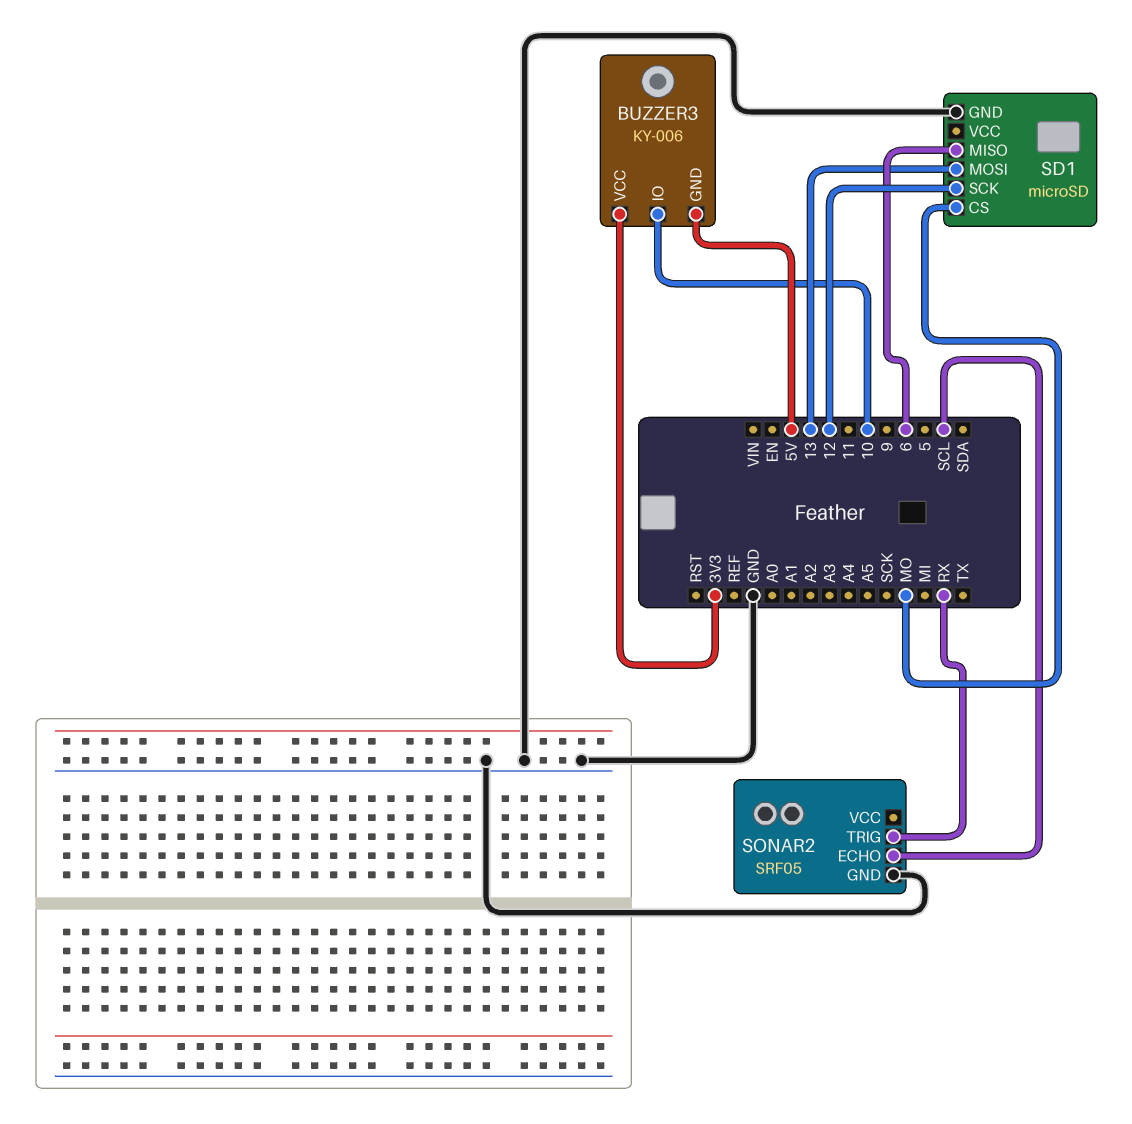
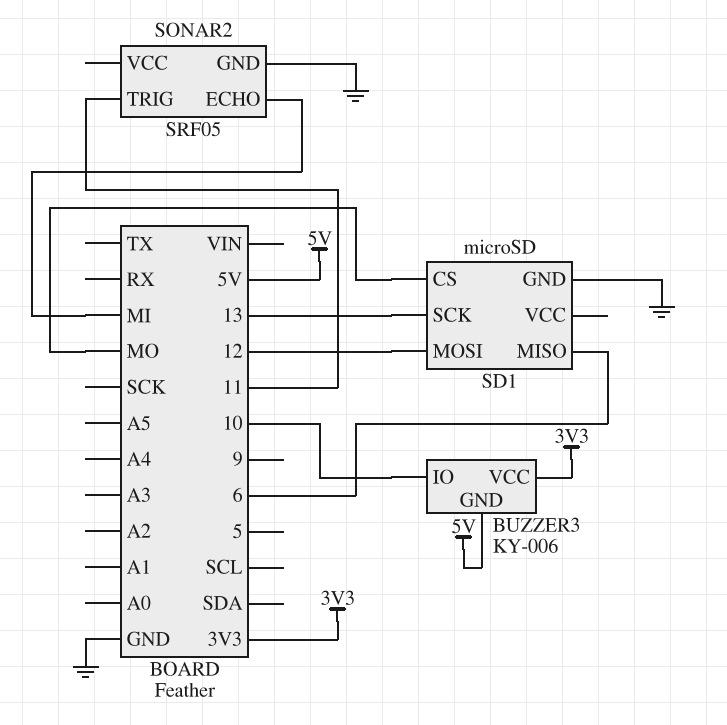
SD1 pin MOSI: 13 -> 12
SD1 pin SCK: 12 -> 13
SONAR2 pin ECHO: SCL -> MI
SONAR2 pin TRIG: RX -> 11

